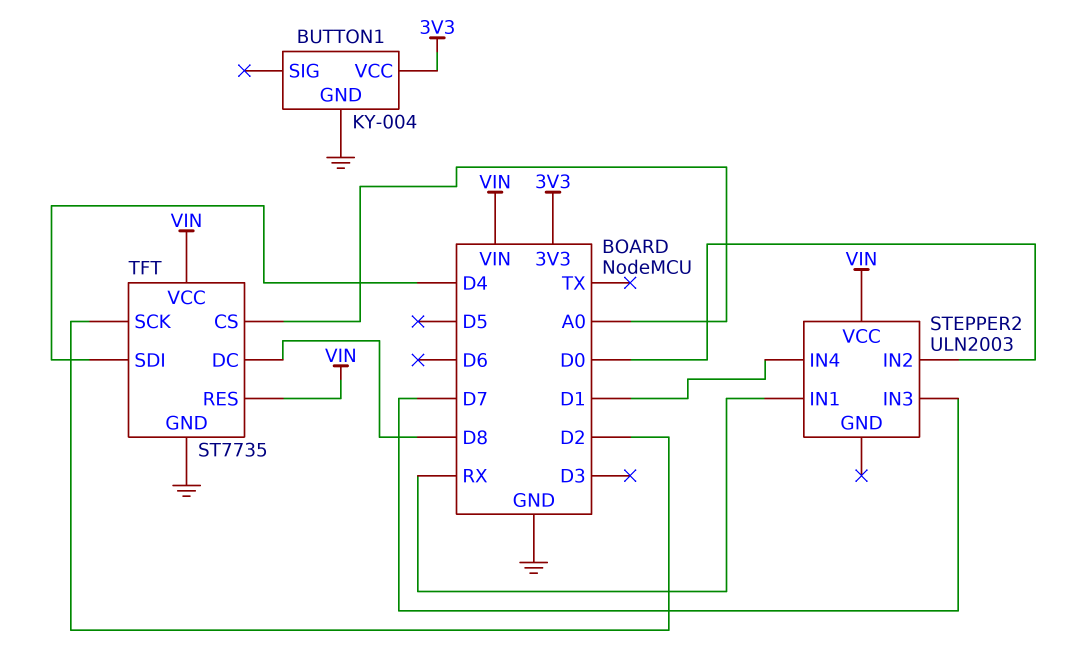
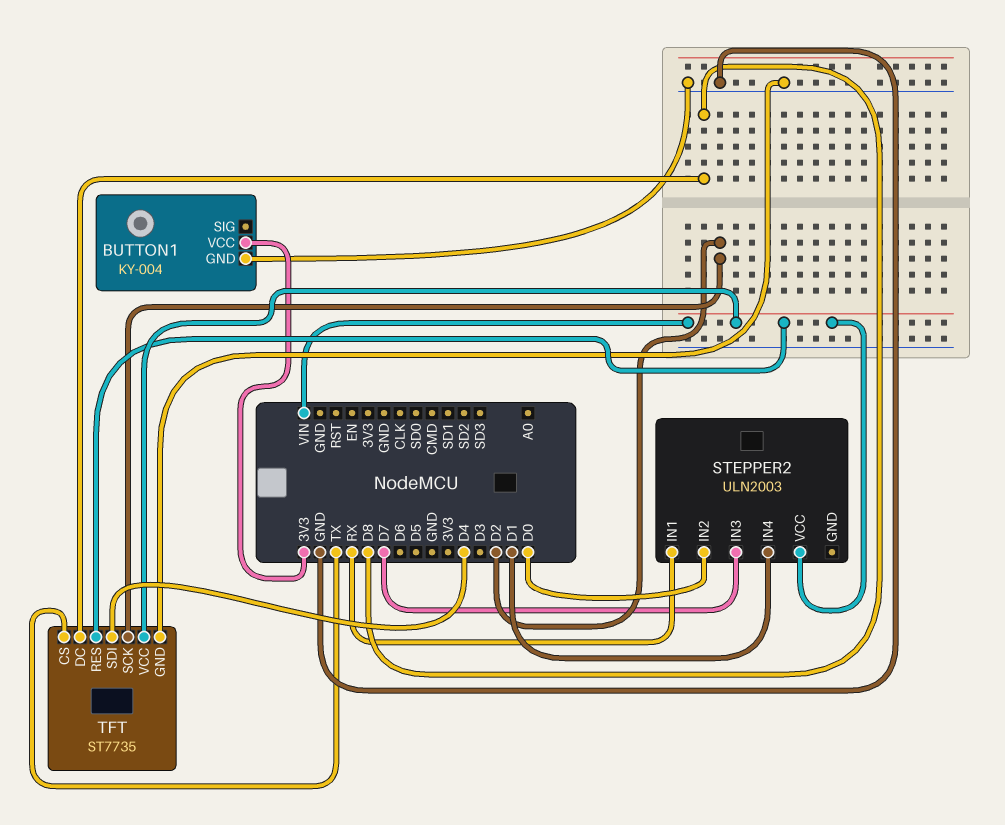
TFT pin CS: A0 -> TX

